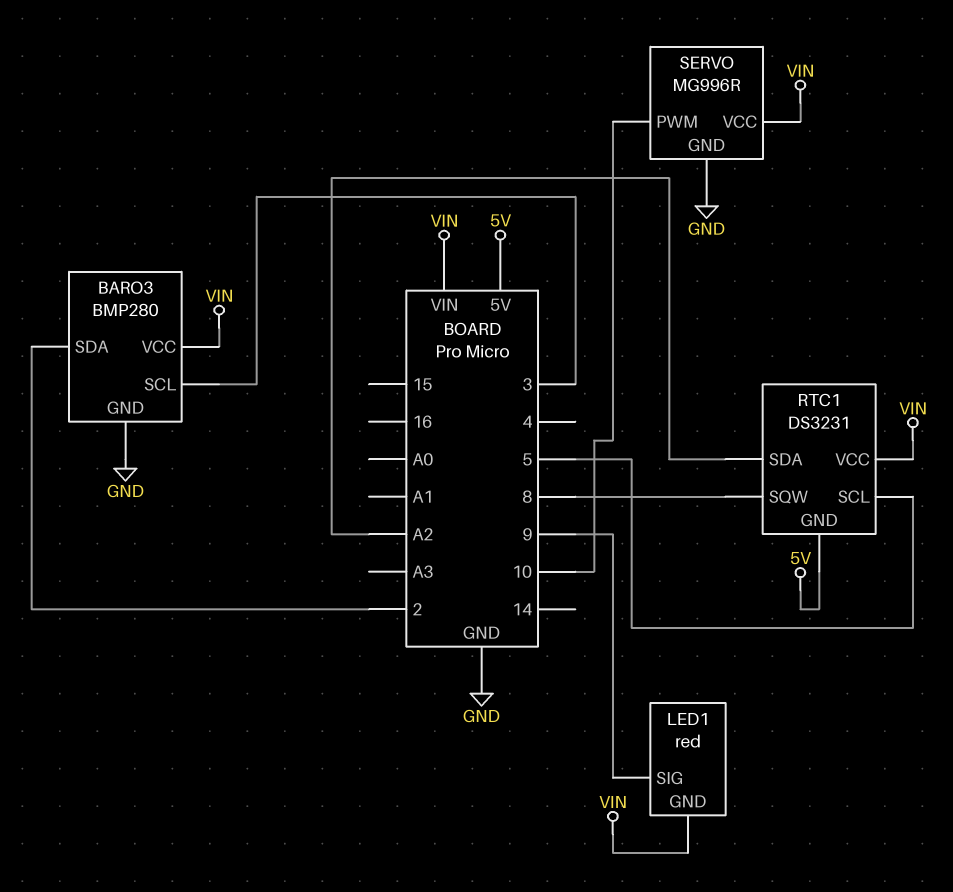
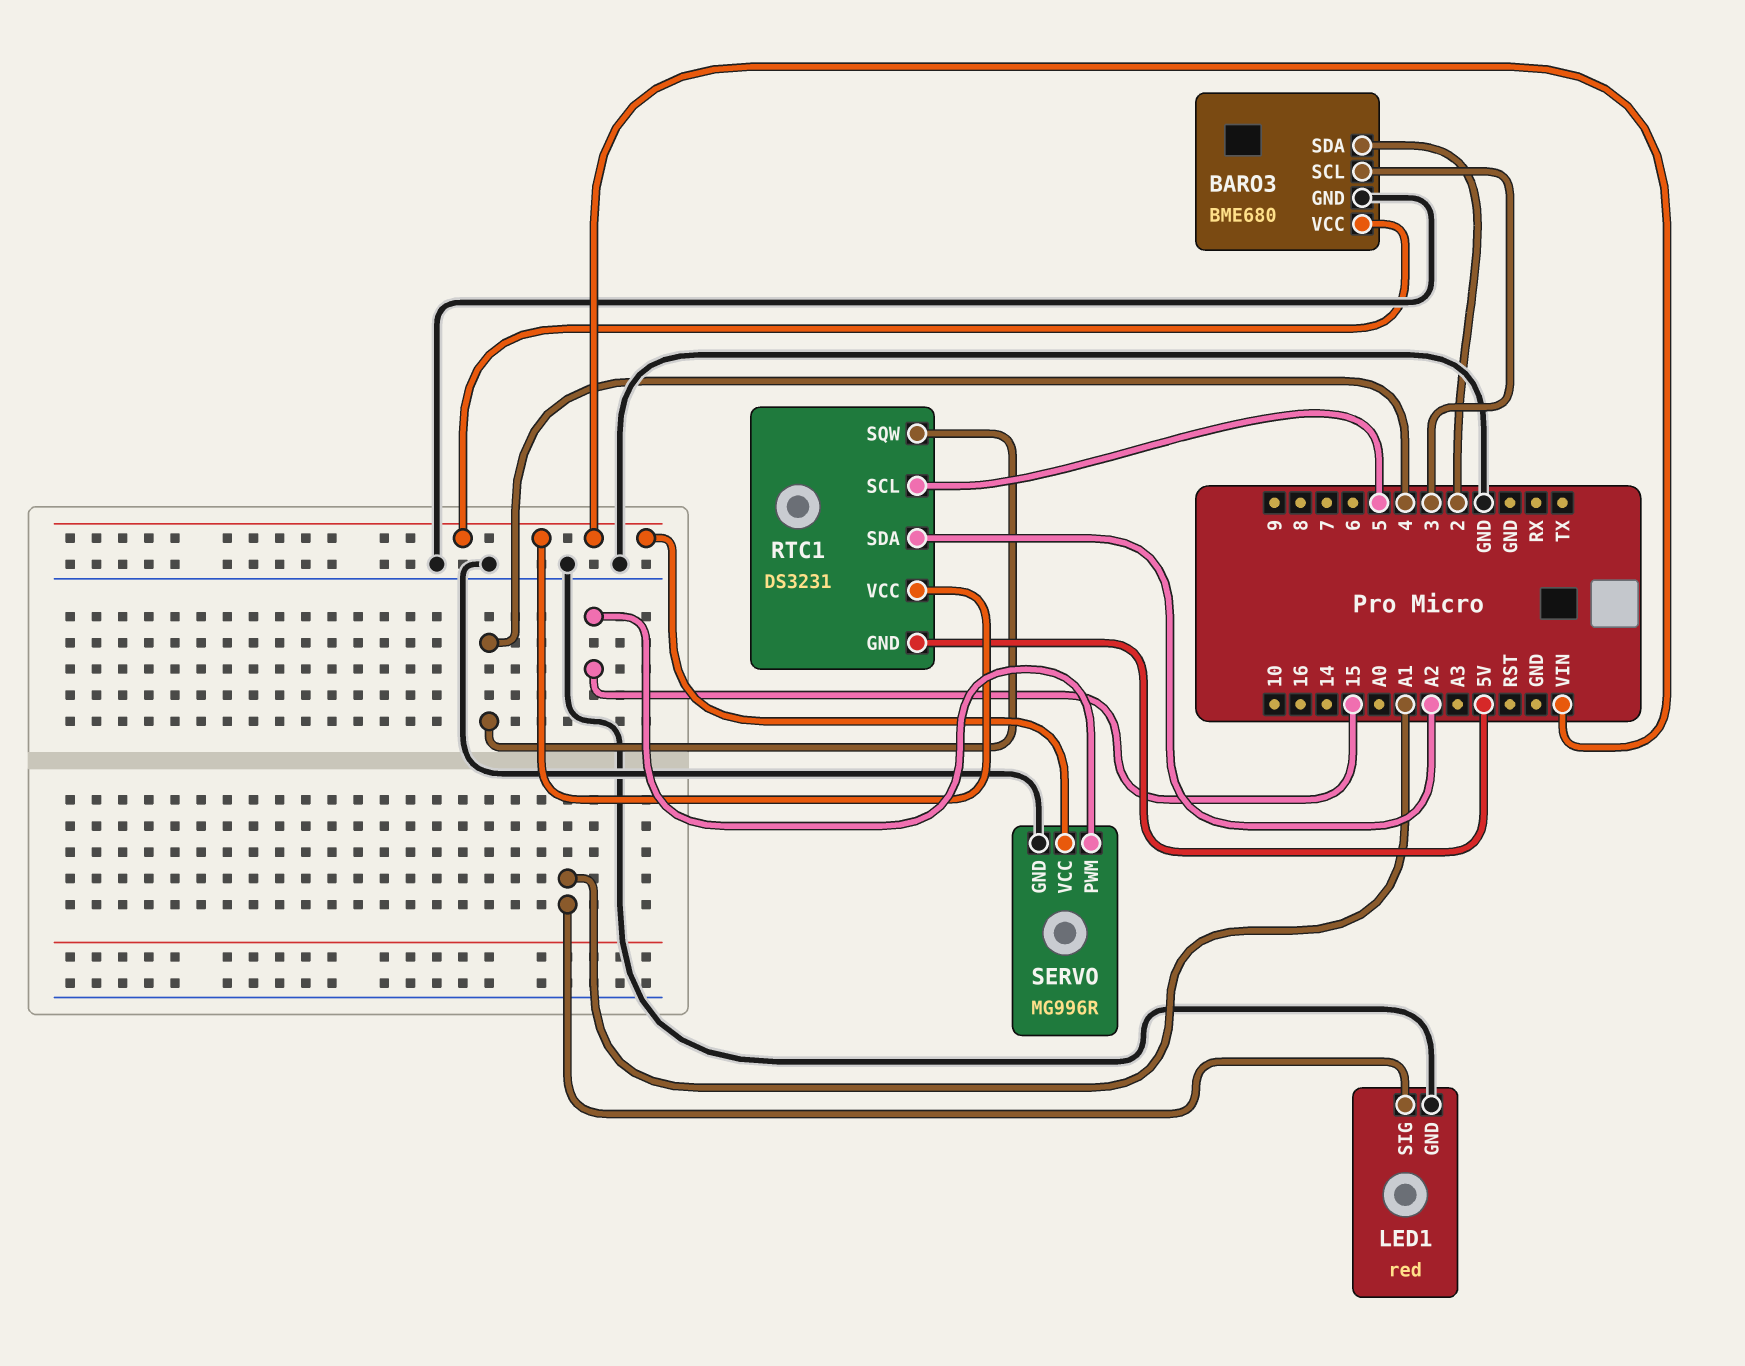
BARO3: BMP280 -> BME680
LED1 pin GND: VIN -> GND
LED1 pin SIG: 9 -> A1
RTC1 pin SQW: 8 -> 4
SERVO pin PWM: 10 -> 15

